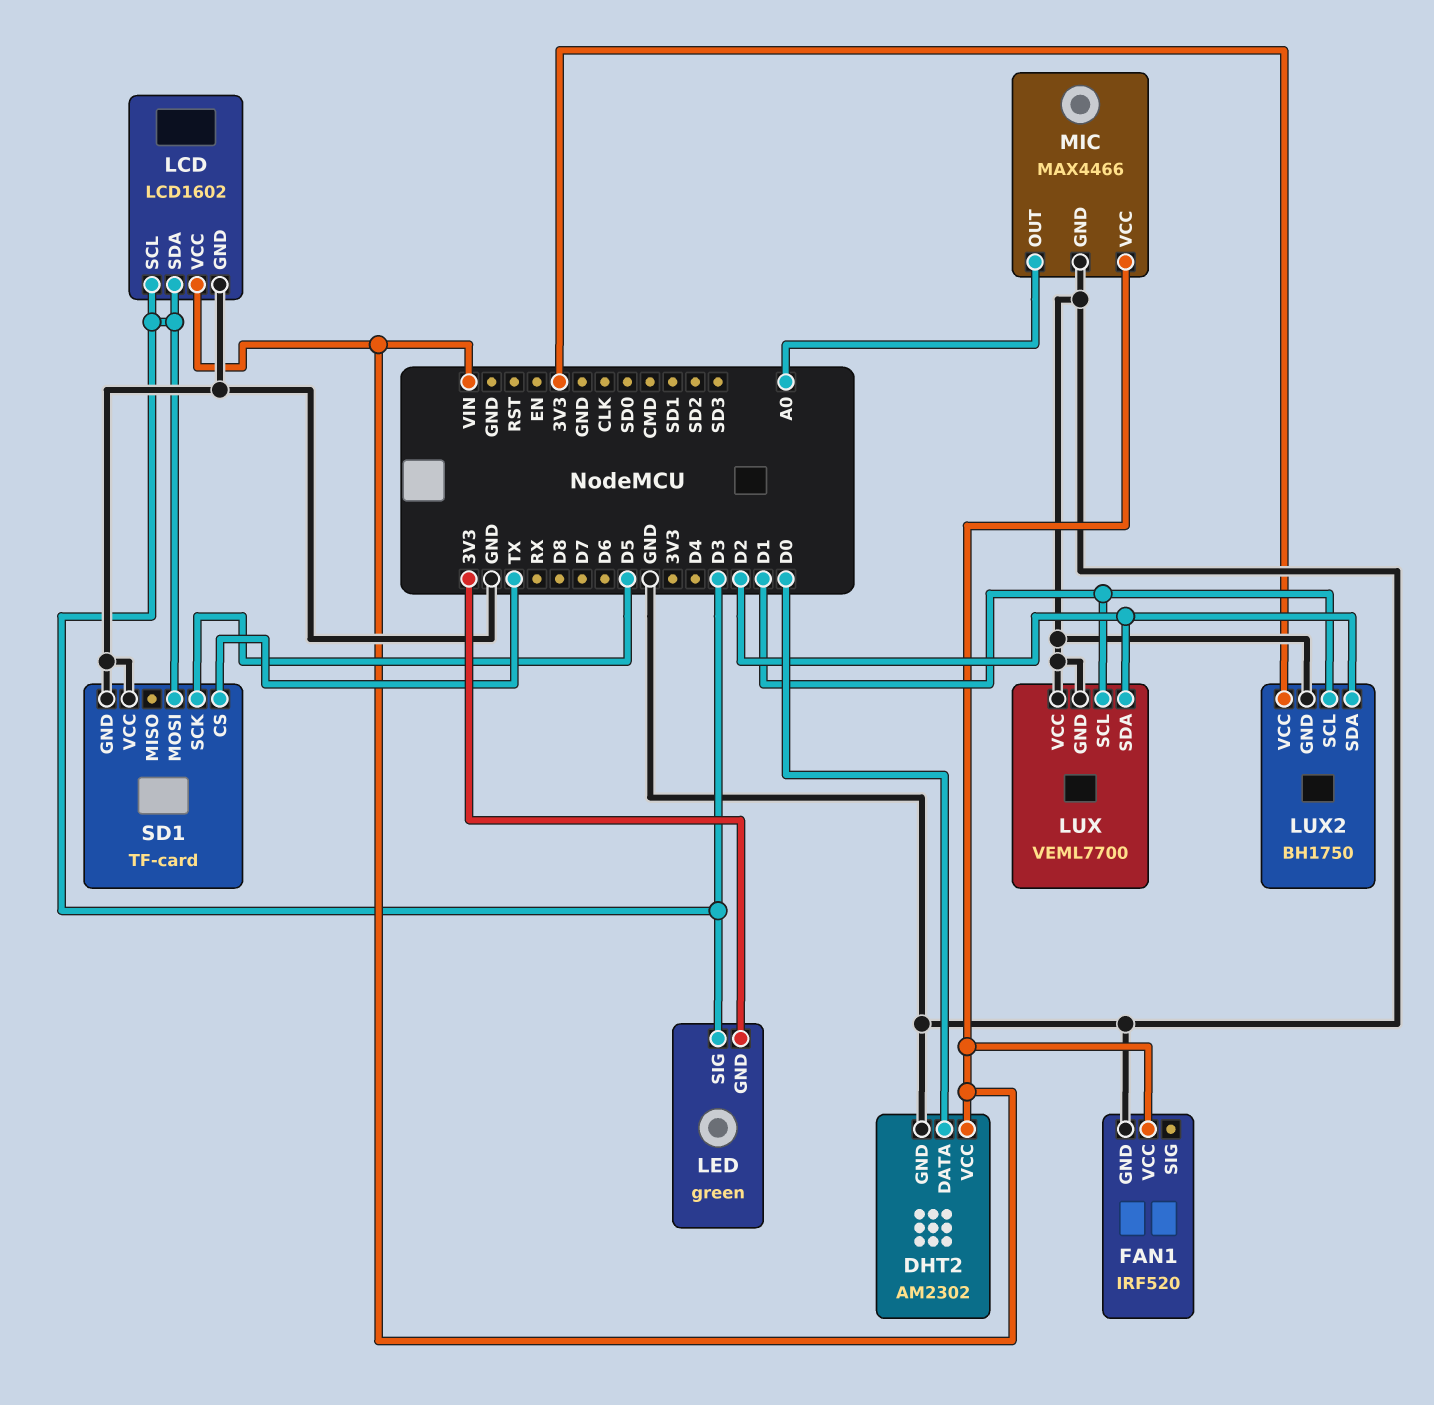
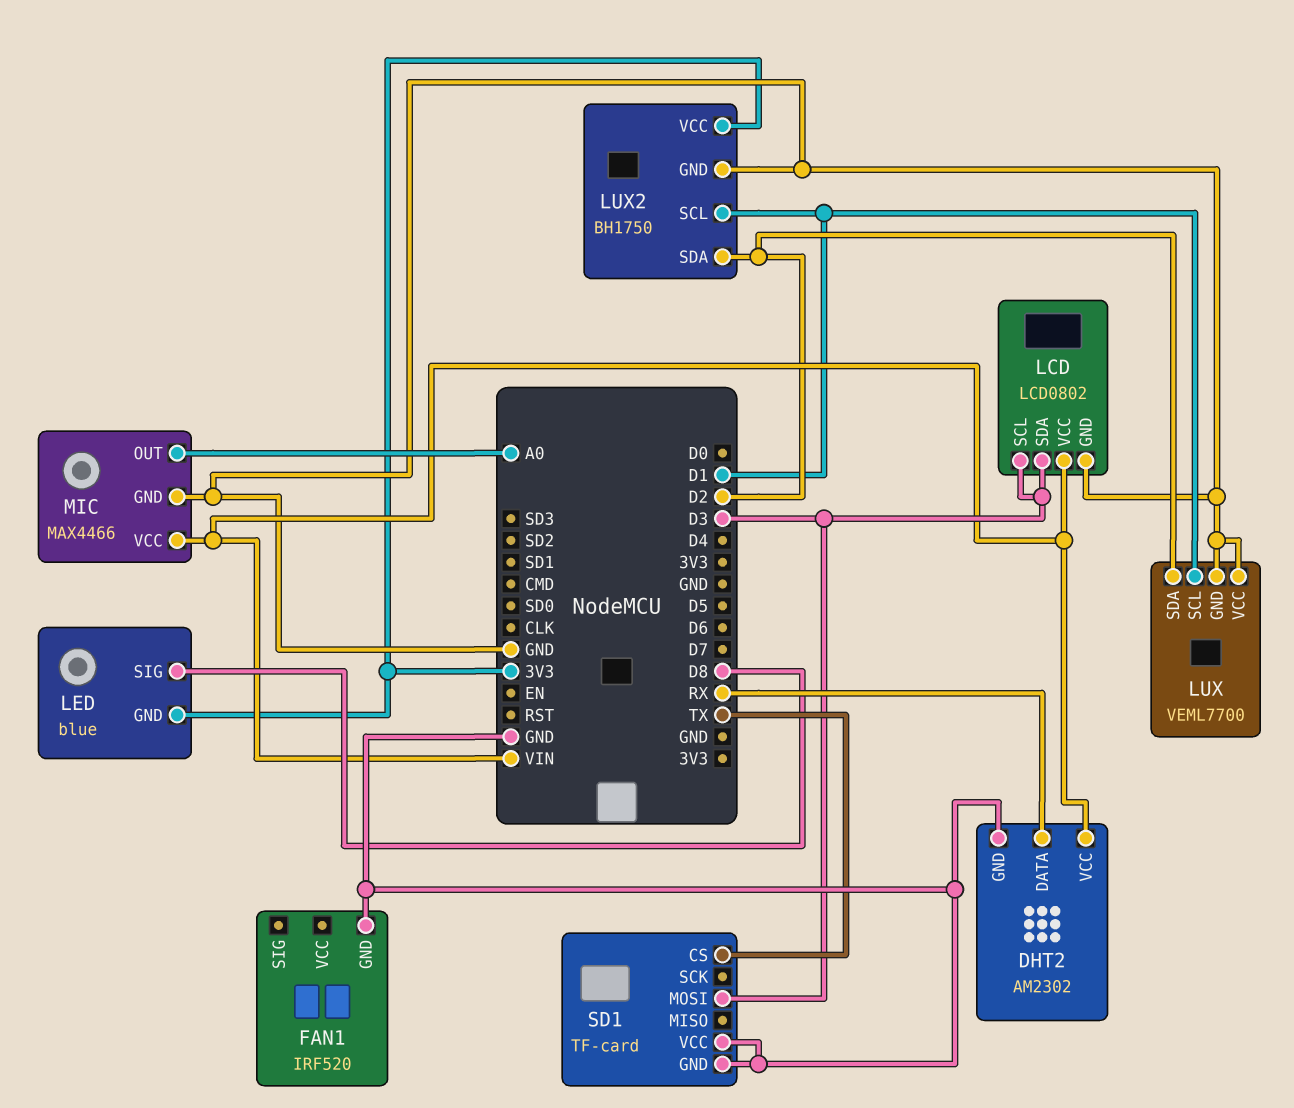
DHT2 pin DATA: D0 -> RX
FAN1 pin VCC: VIN -> none
LCD: LCD1602 -> LCD0802
LED: green -> blue
LED pin SIG: D3 -> D8
SD1 pin SCK: D5 -> none

